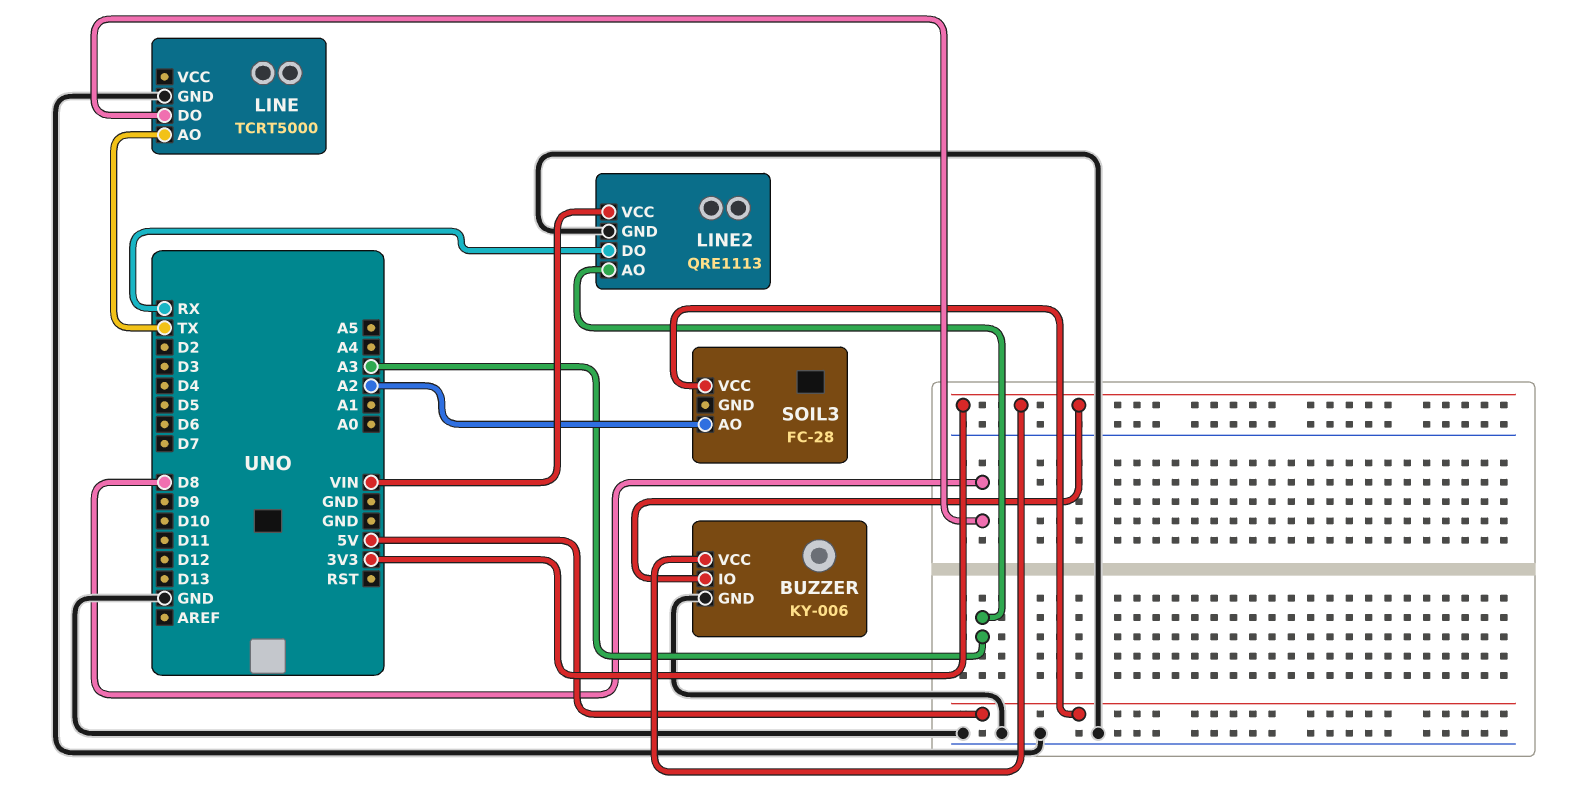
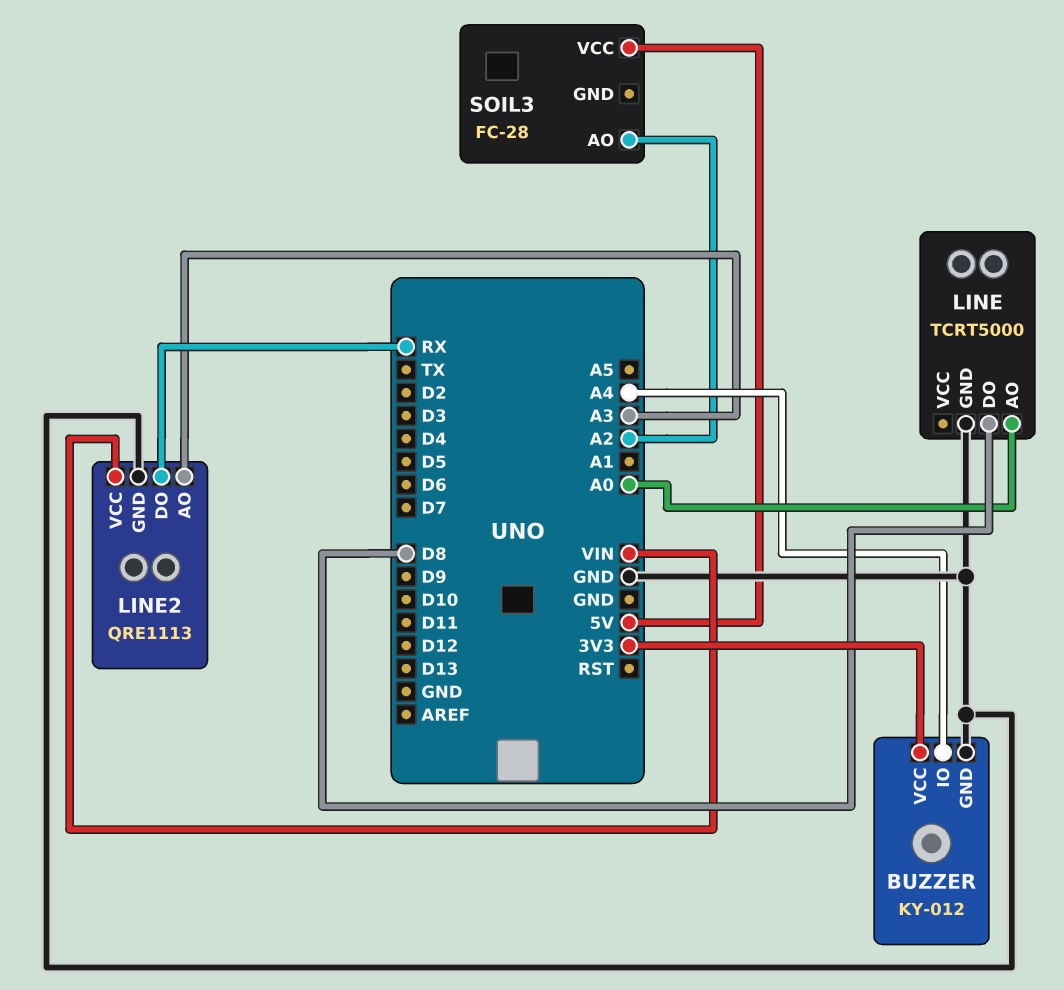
BUZZER: KY-006 -> KY-012
BUZZER pin IO: 3V3 -> A4
LINE pin AO: TX -> A0

